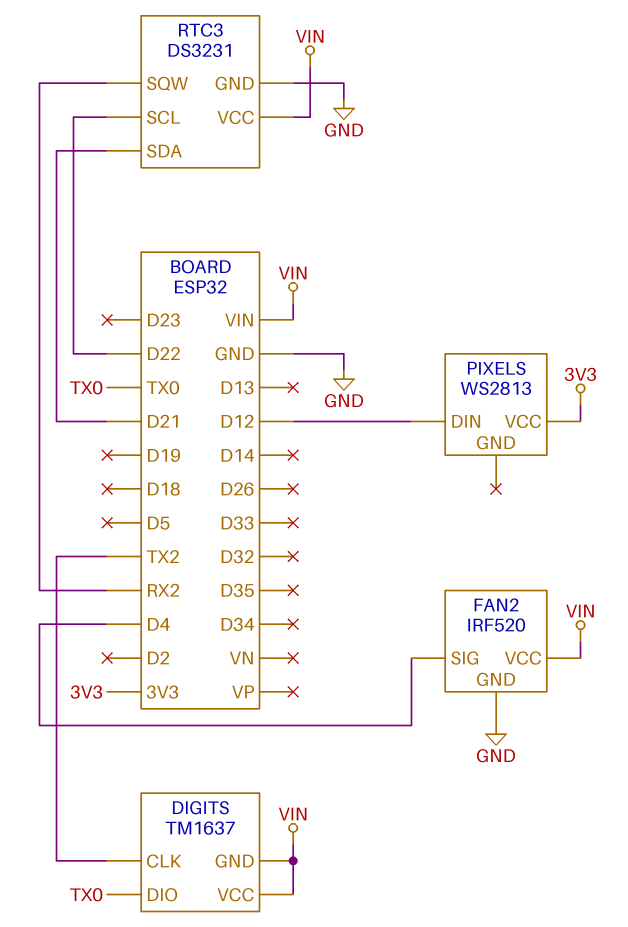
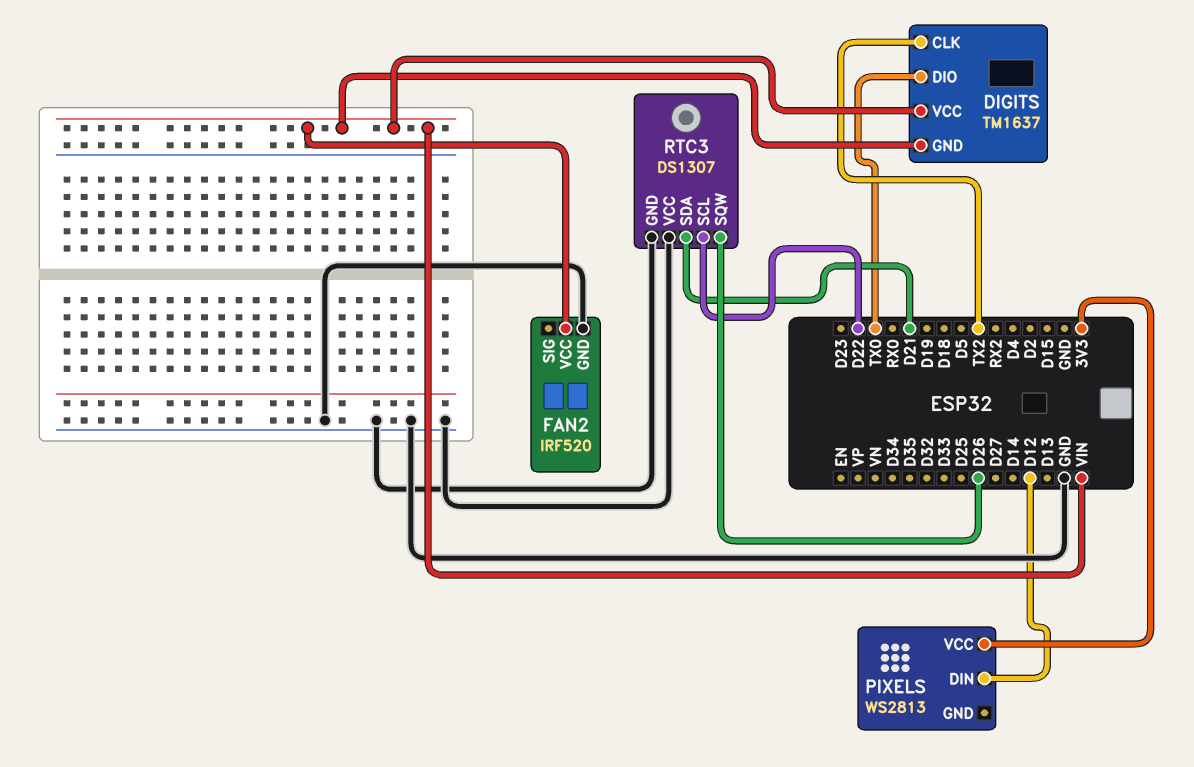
FAN2 pin SIG: D4 -> none
RTC3: DS3231 -> DS1307
RTC3 pin SQW: RX2 -> D26
RTC3 pin VCC: VIN -> GND

